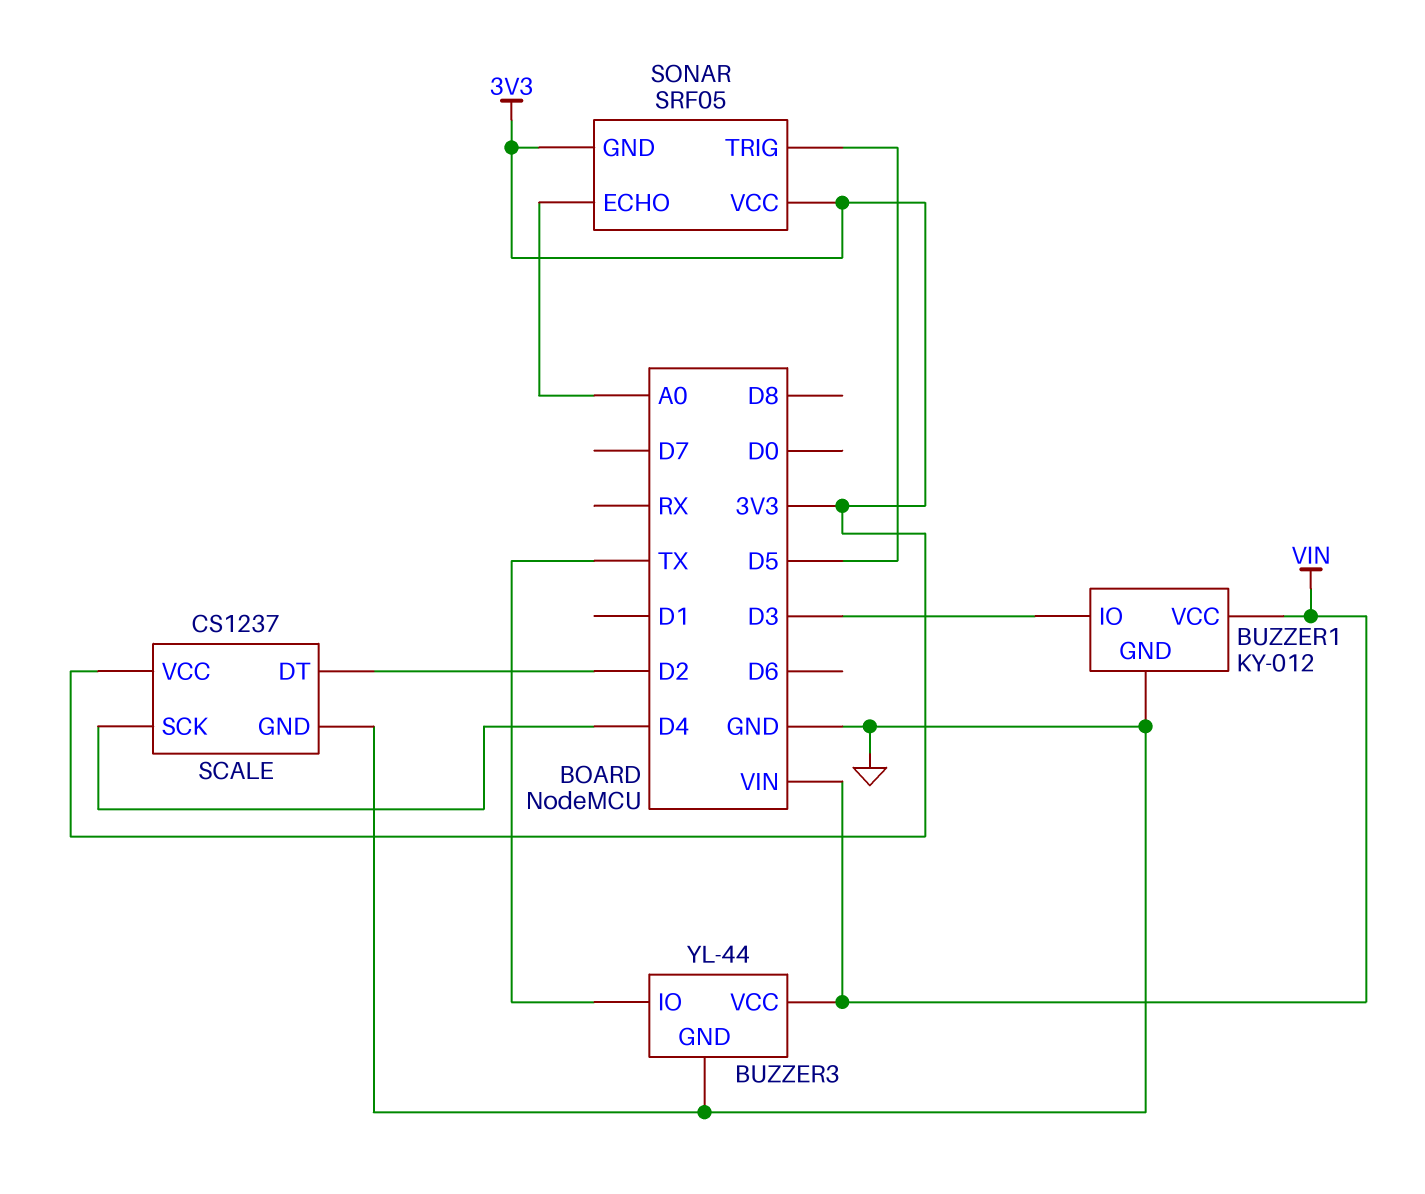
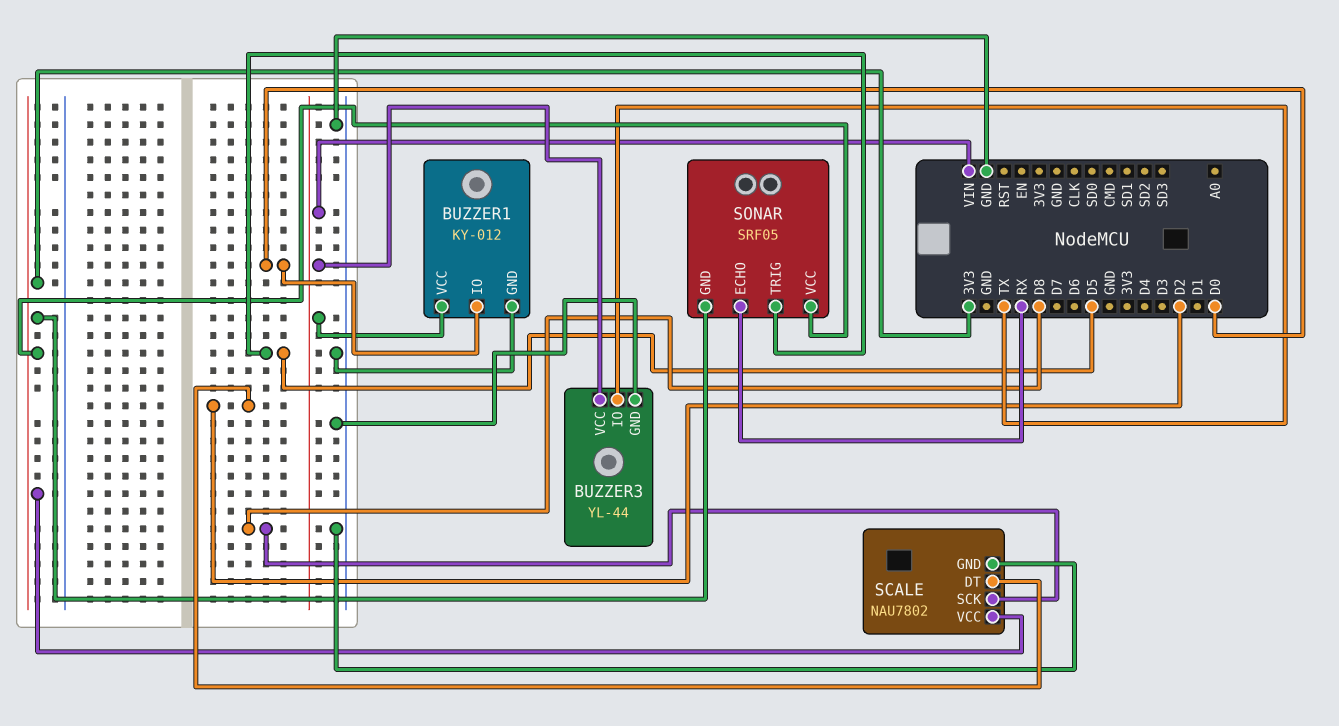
BUZZER1 pin IO: D3 -> D0
SCALE: CS1237 -> NAU7802
SCALE pin SCK: D4 -> D8
SONAR pin ECHO: A0 -> RX

